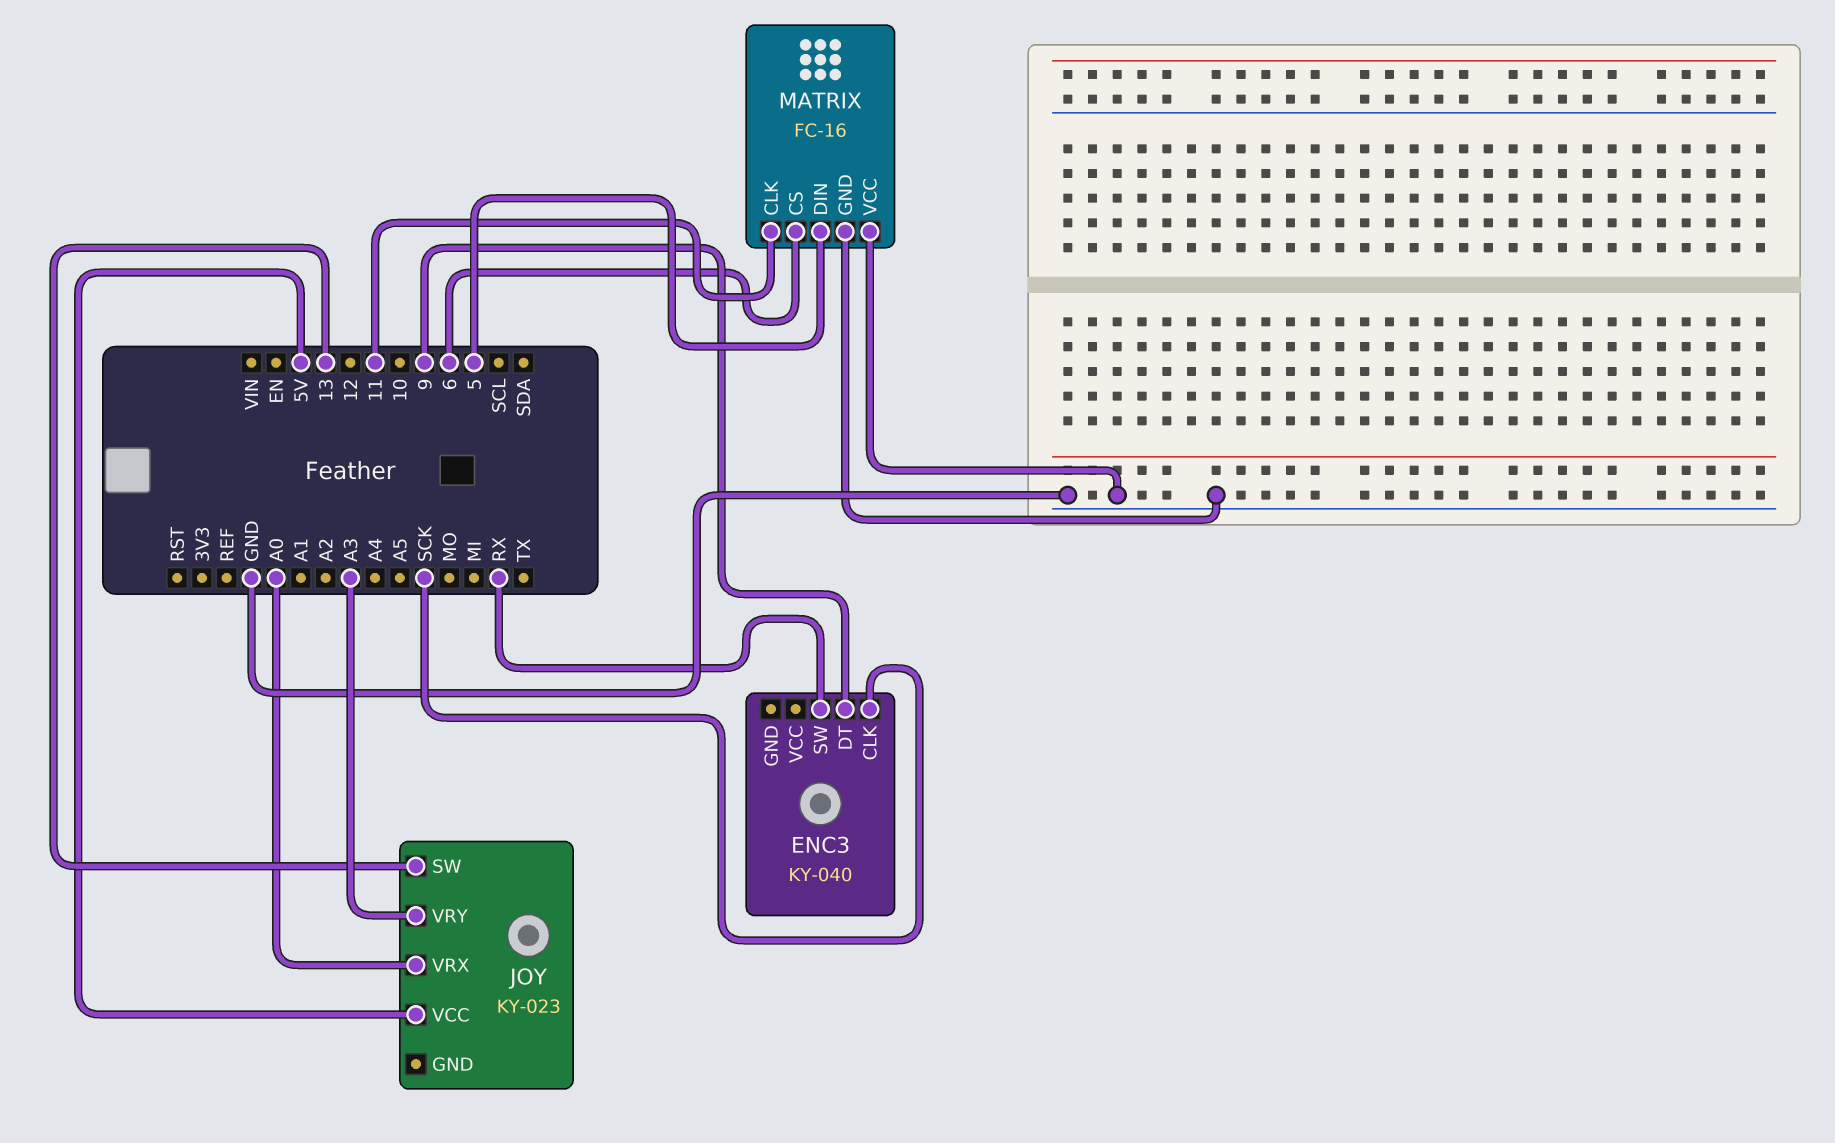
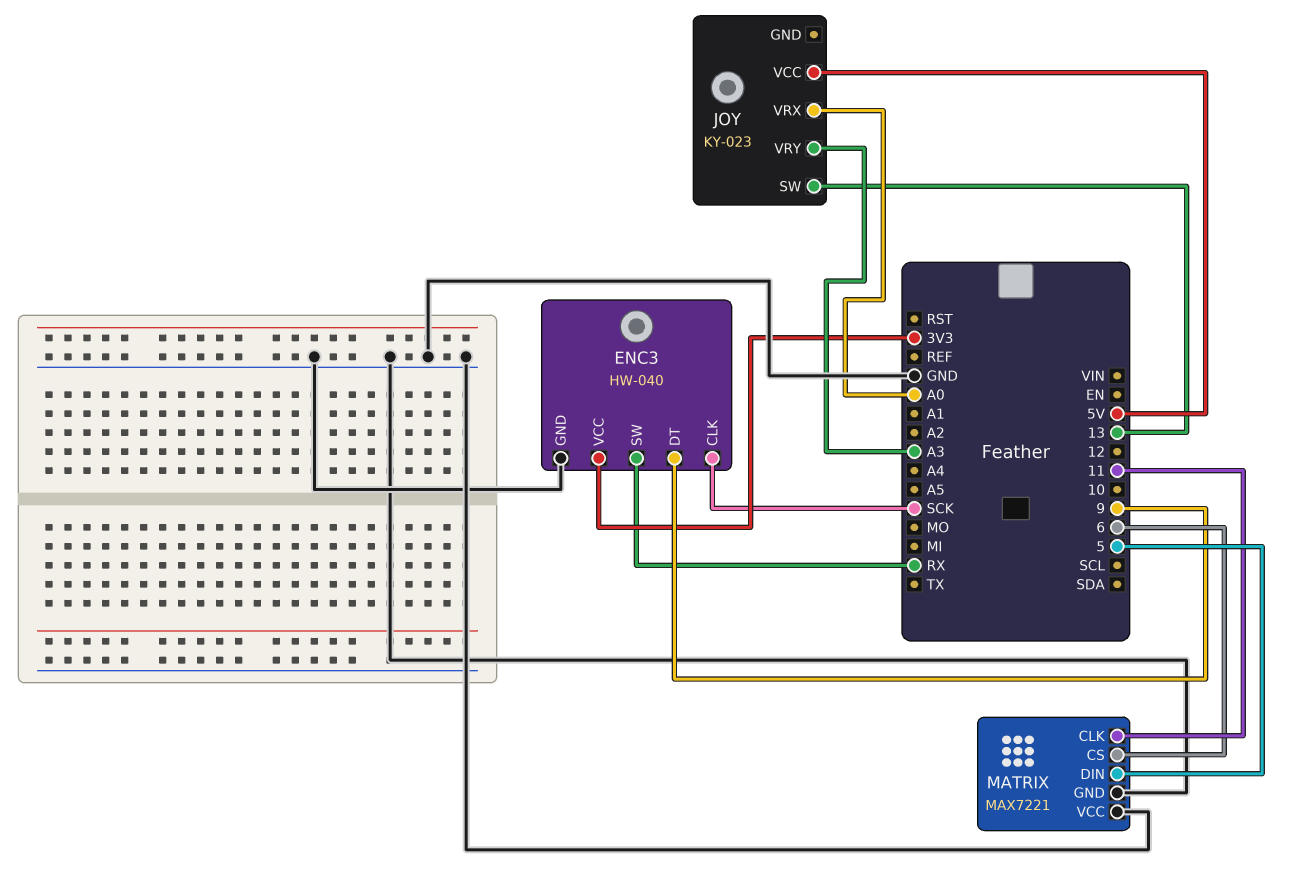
ENC3: KY-040 -> HW-040
ENC3 pin GND: none -> GND
ENC3 pin VCC: none -> 3V3
MATRIX: FC-16 -> MAX7221

